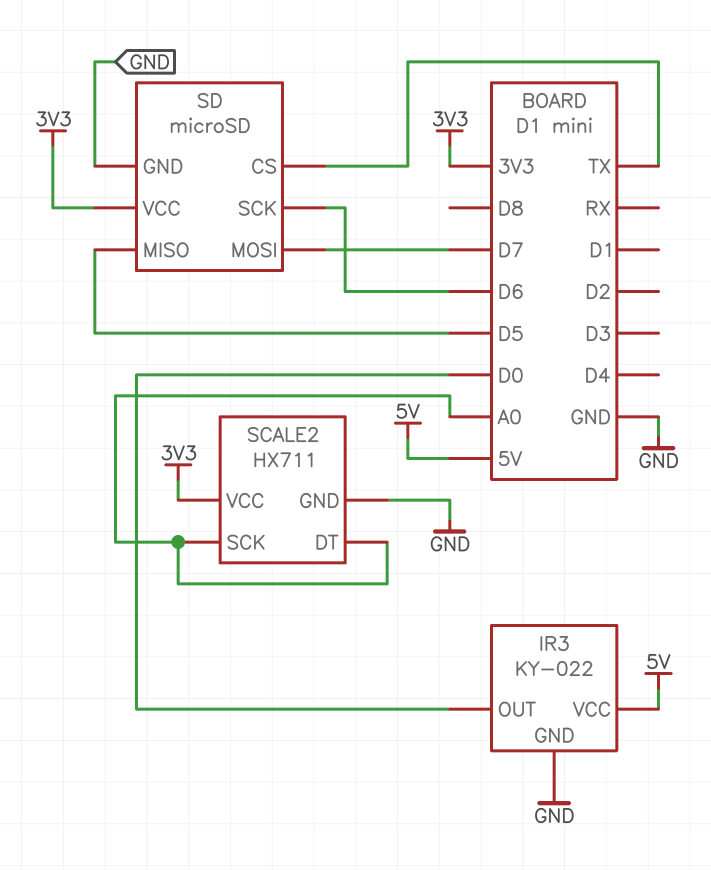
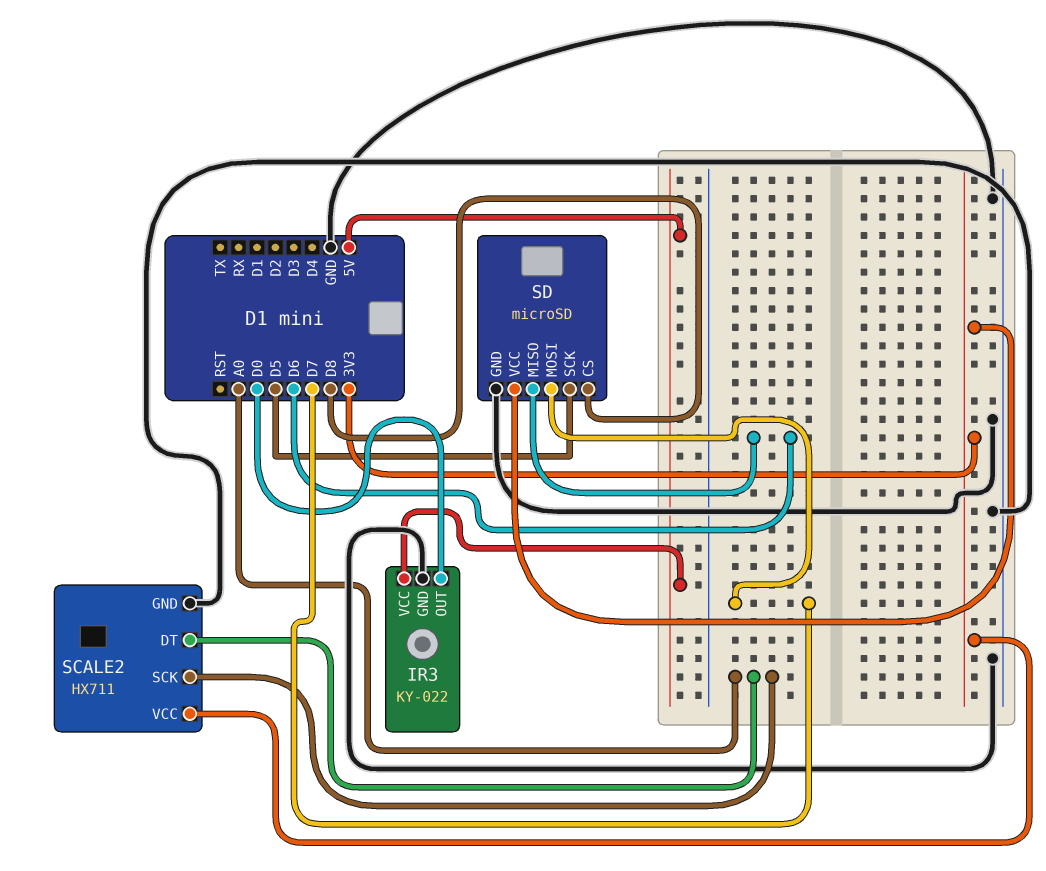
SD pin CS: TX -> D8
SD pin MISO: D5 -> D6
SD pin SCK: D6 -> D5

